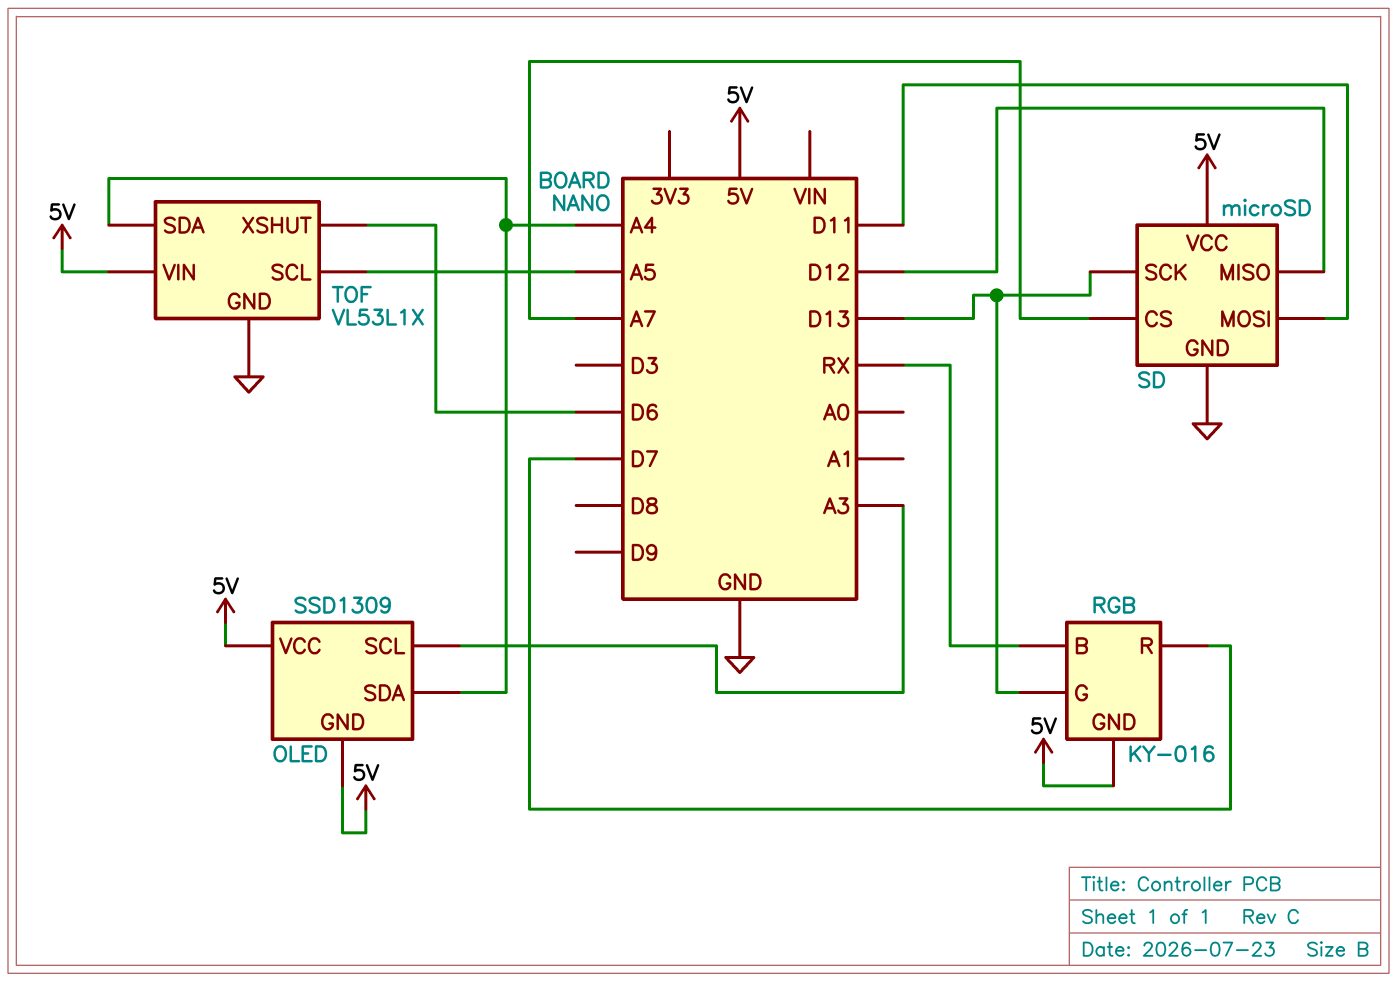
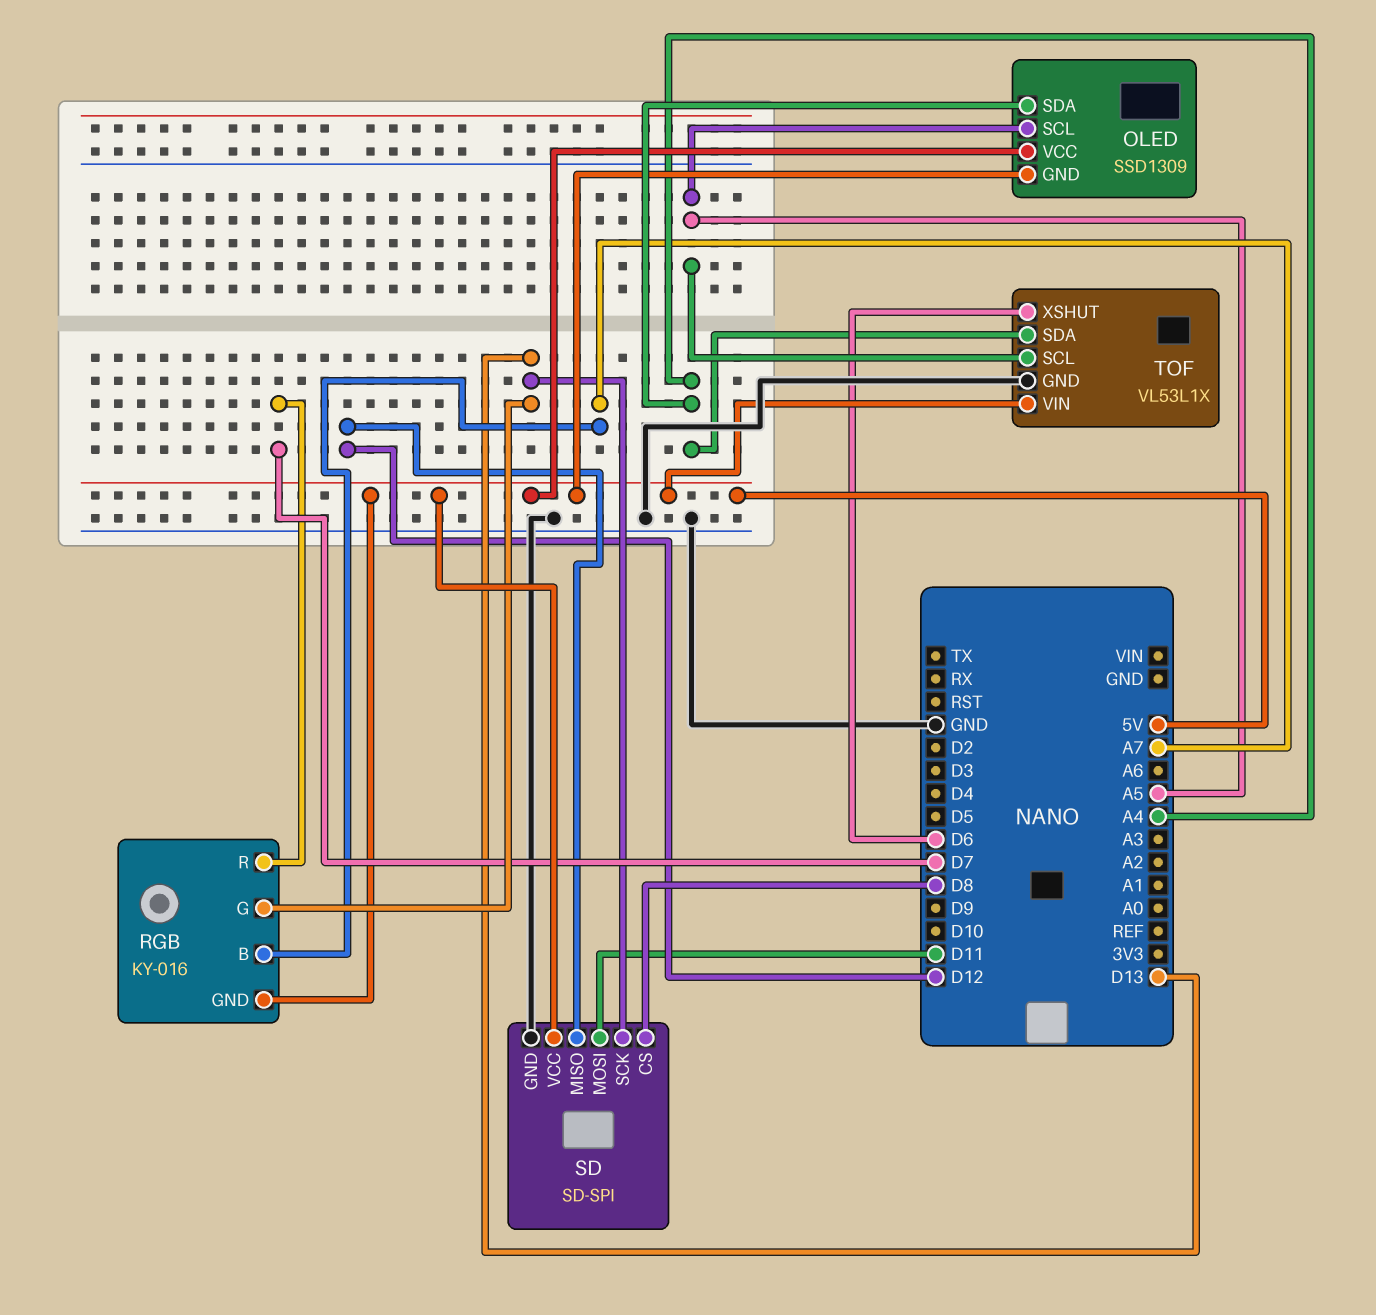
OLED pin SCL: A3 -> A5
RGB pin B: RX -> A7
SD: microSD -> SD-SPI
SD pin CS: A7 -> D8

